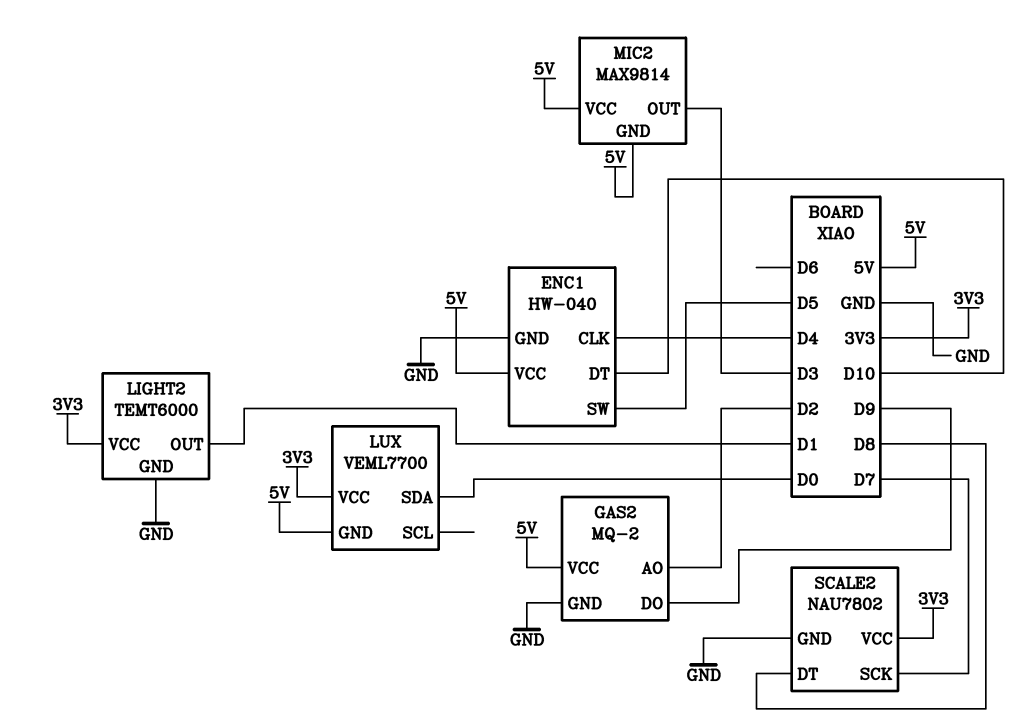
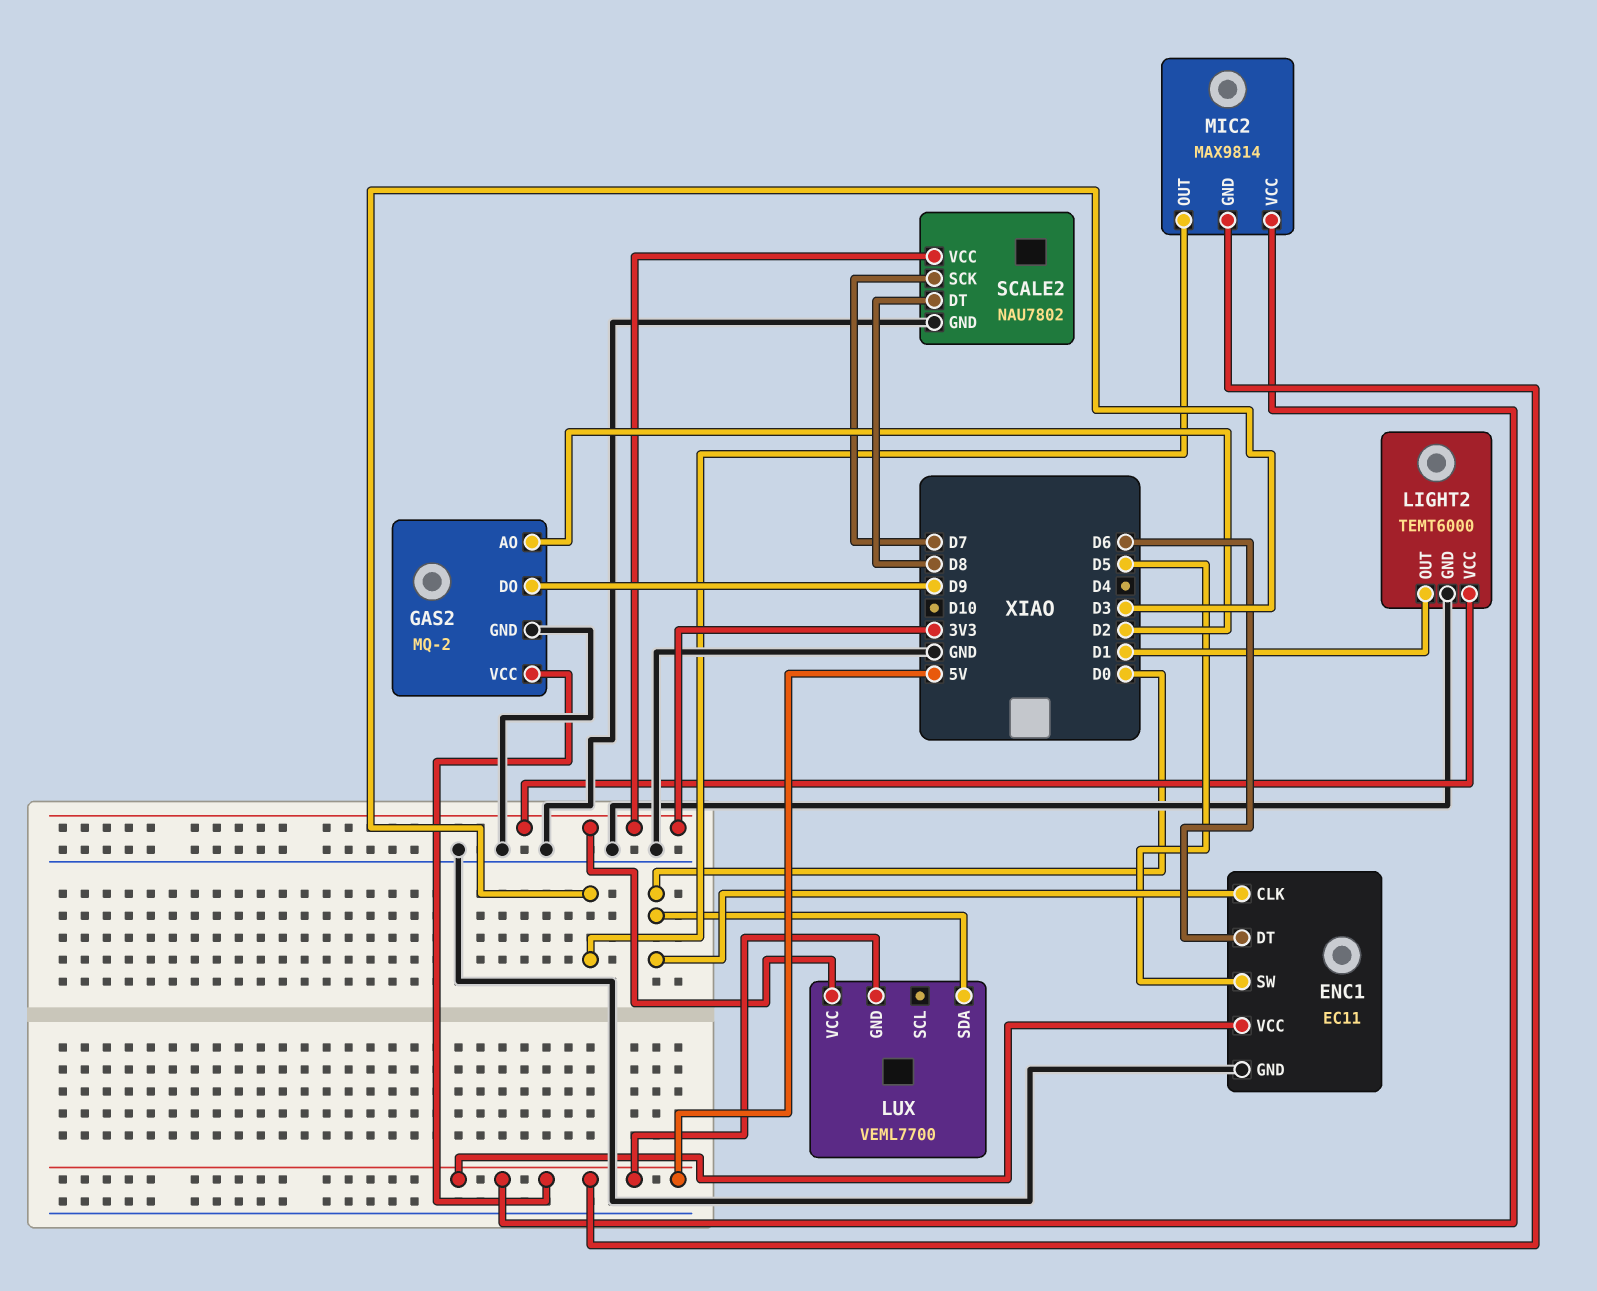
ENC1: HW-040 -> EC11
ENC1 pin CLK: D4 -> D0
ENC1 pin DT: D10 -> D6

